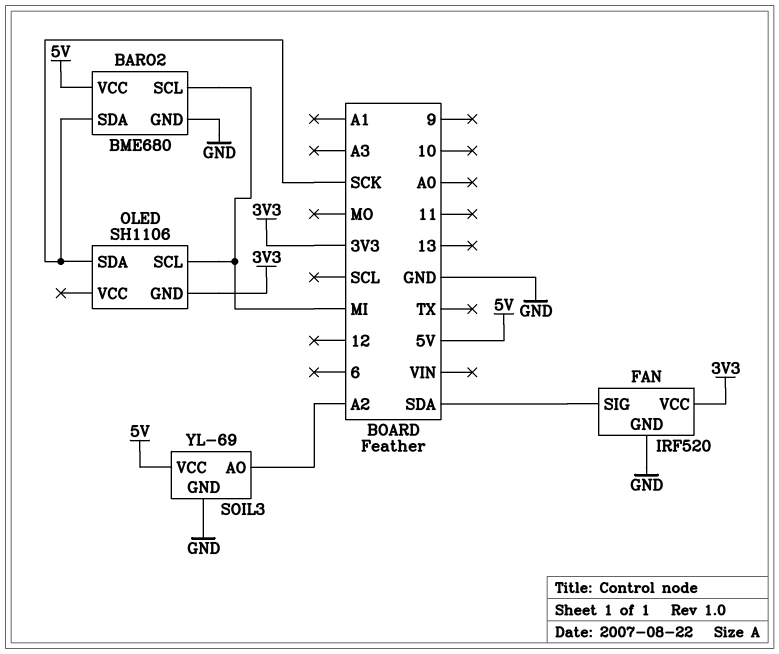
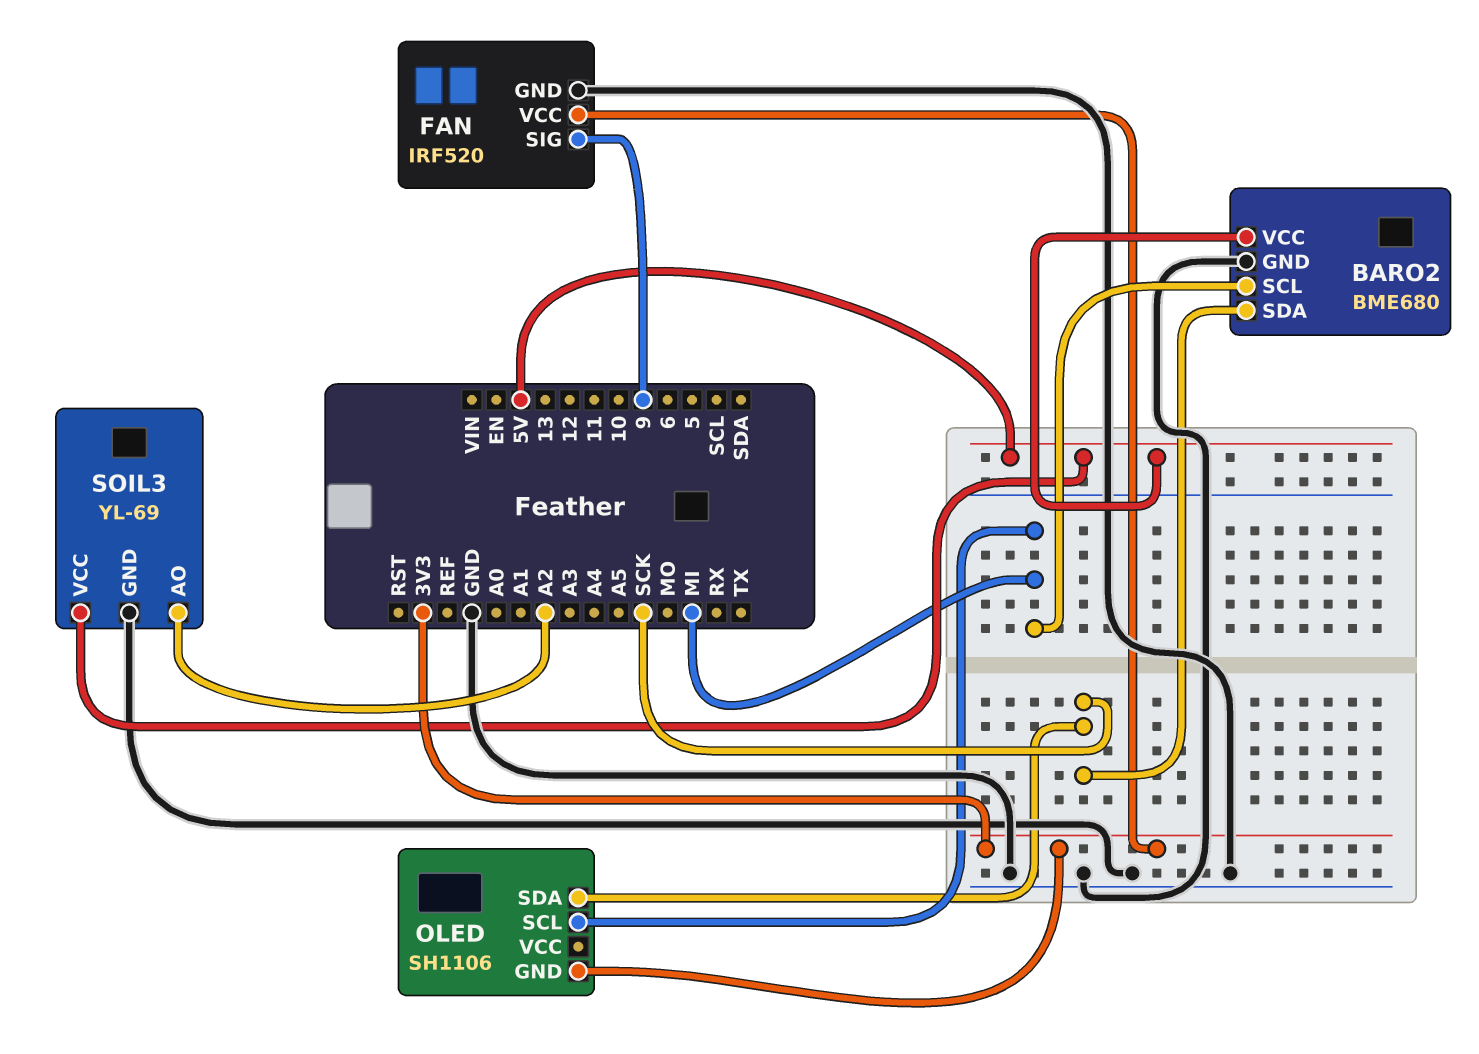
FAN pin SIG: SDA -> 9

